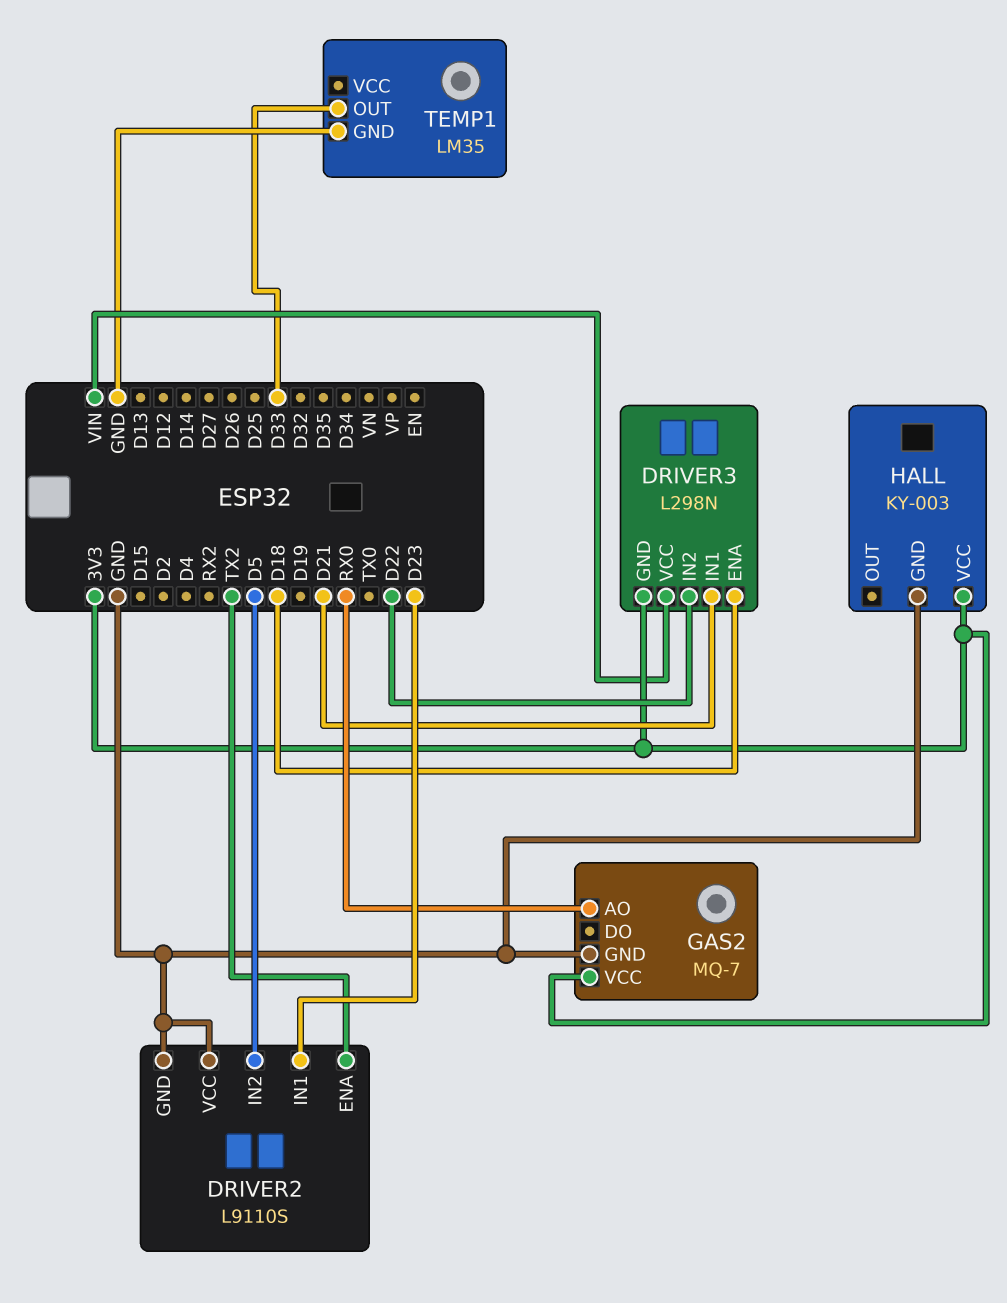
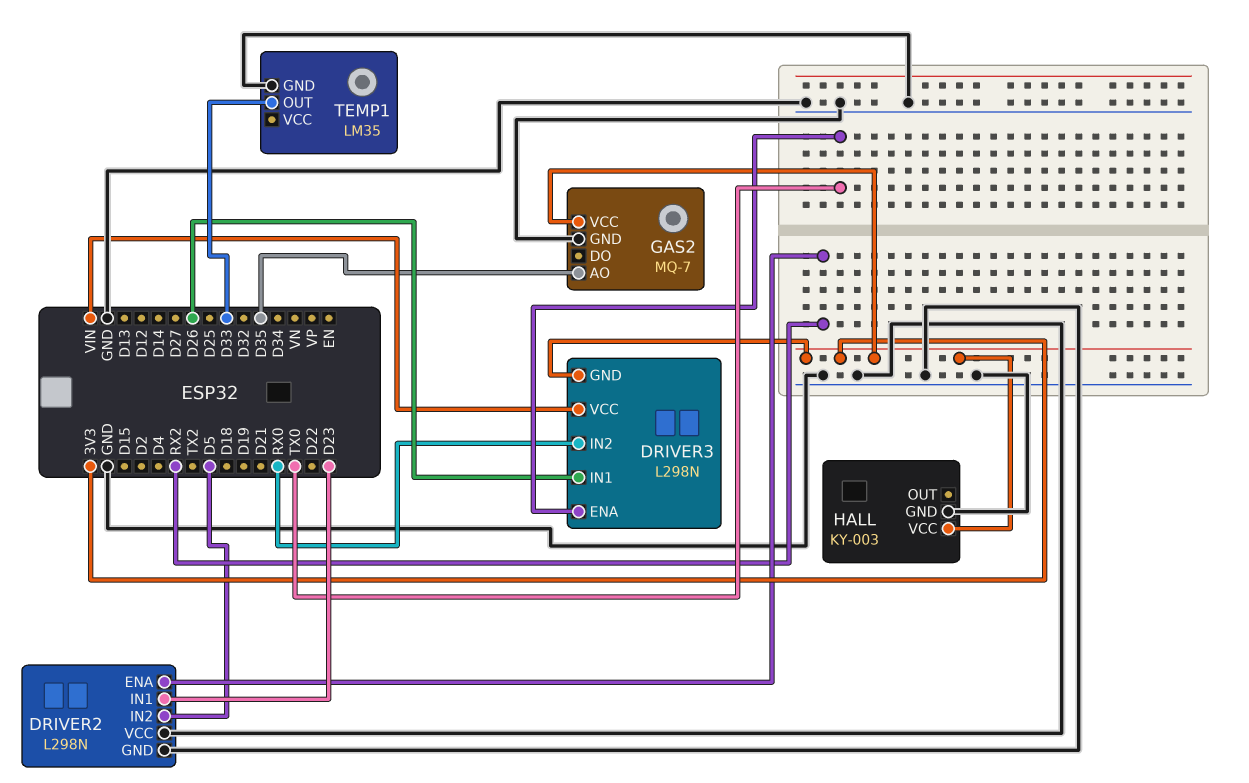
DRIVER2: L9110S -> L298N
DRIVER2 pin ENA: TX2 -> RX2
DRIVER3 pin ENA: D18 -> TX0
DRIVER3 pin IN1: D21 -> D26
DRIVER3 pin IN2: D22 -> RX0
GAS2 pin AO: RX0 -> D35

